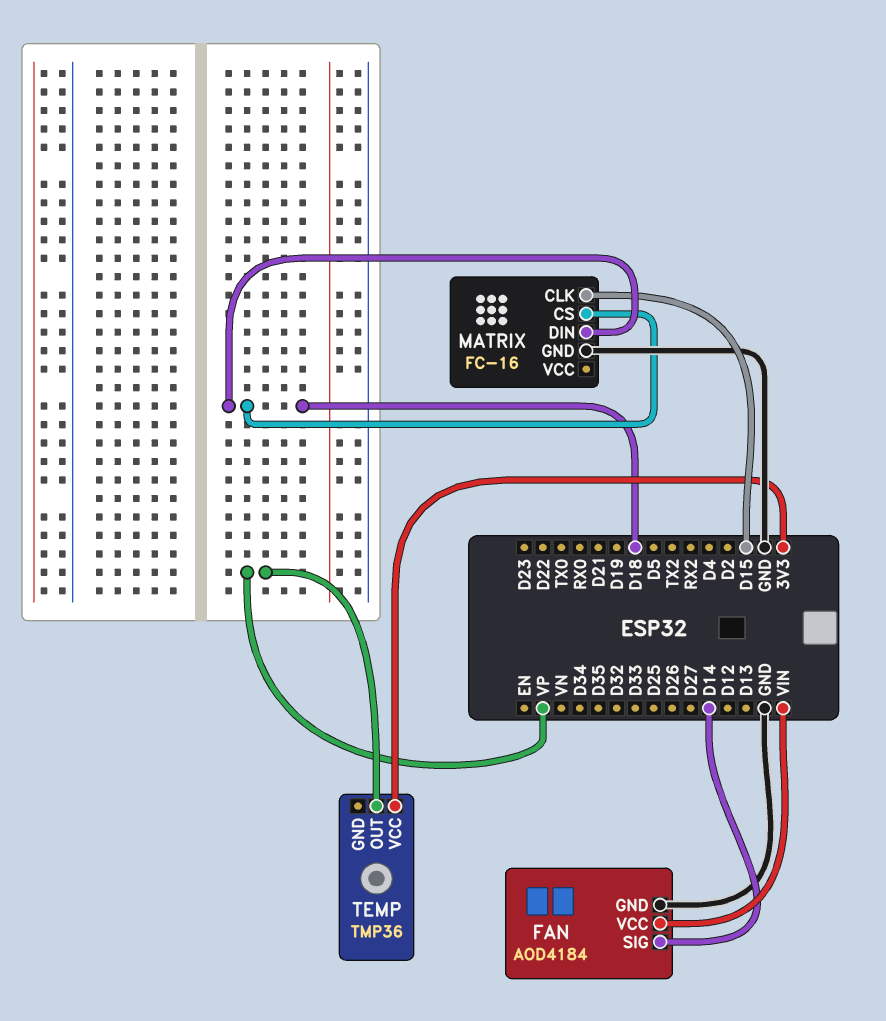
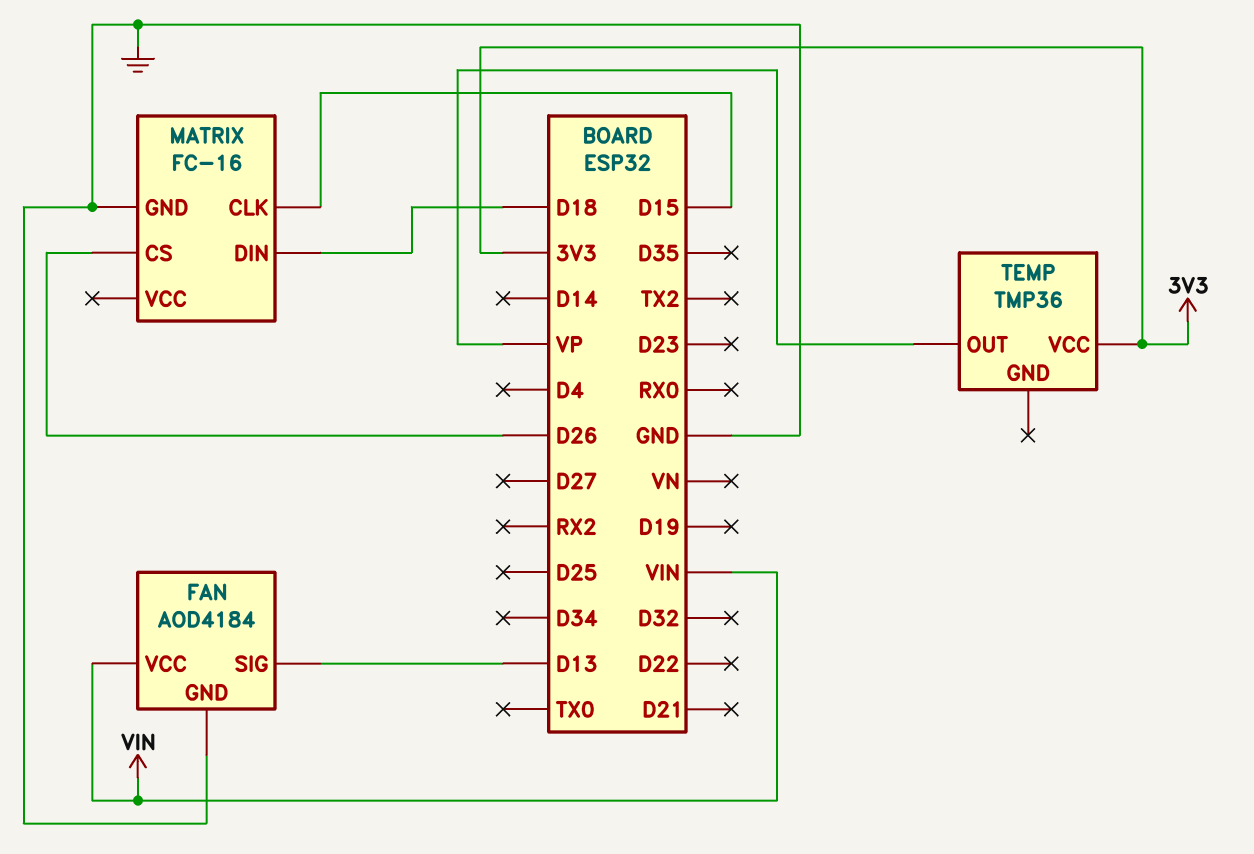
FAN pin SIG: D14 -> D13
MATRIX pin CS: D18 -> D26

